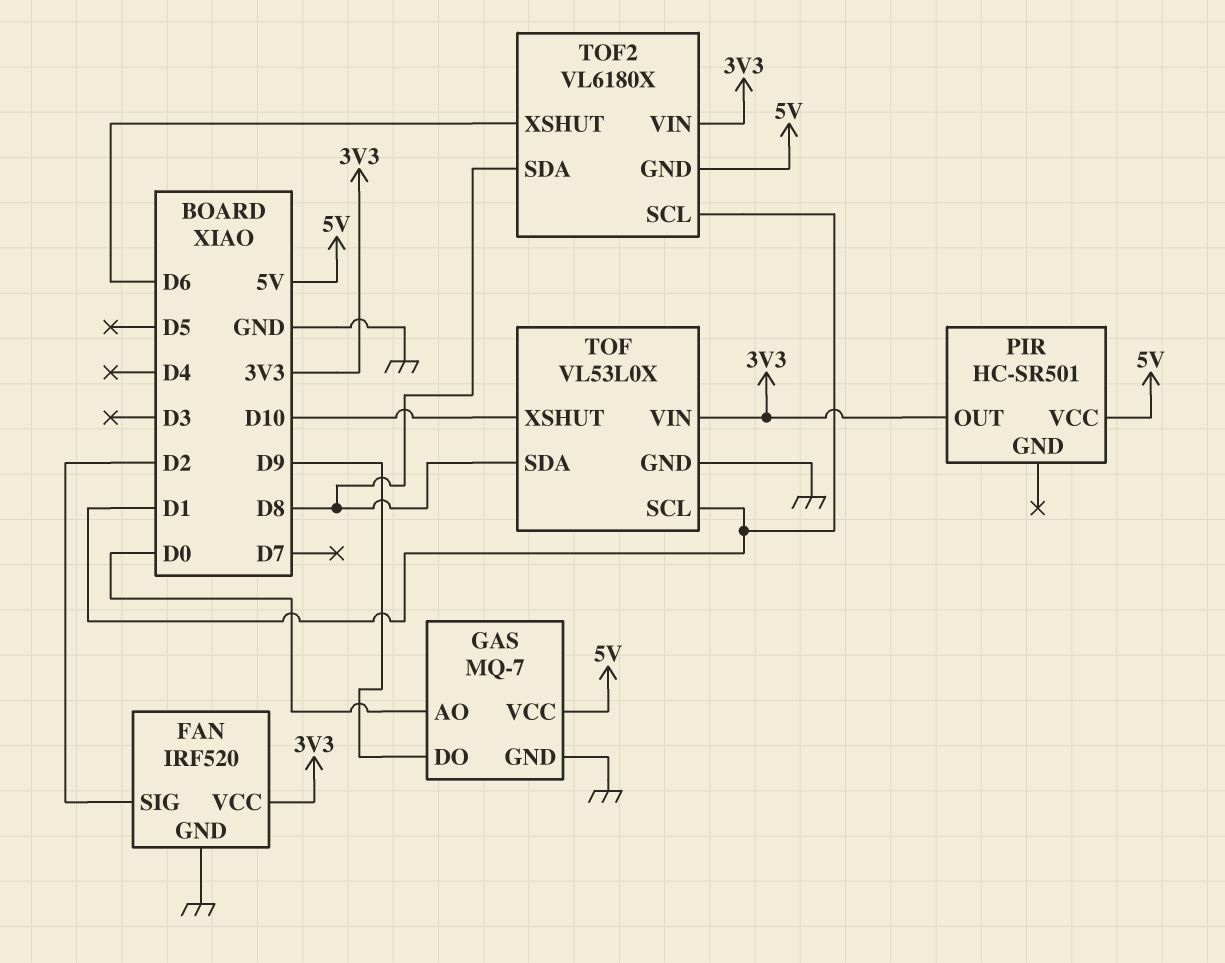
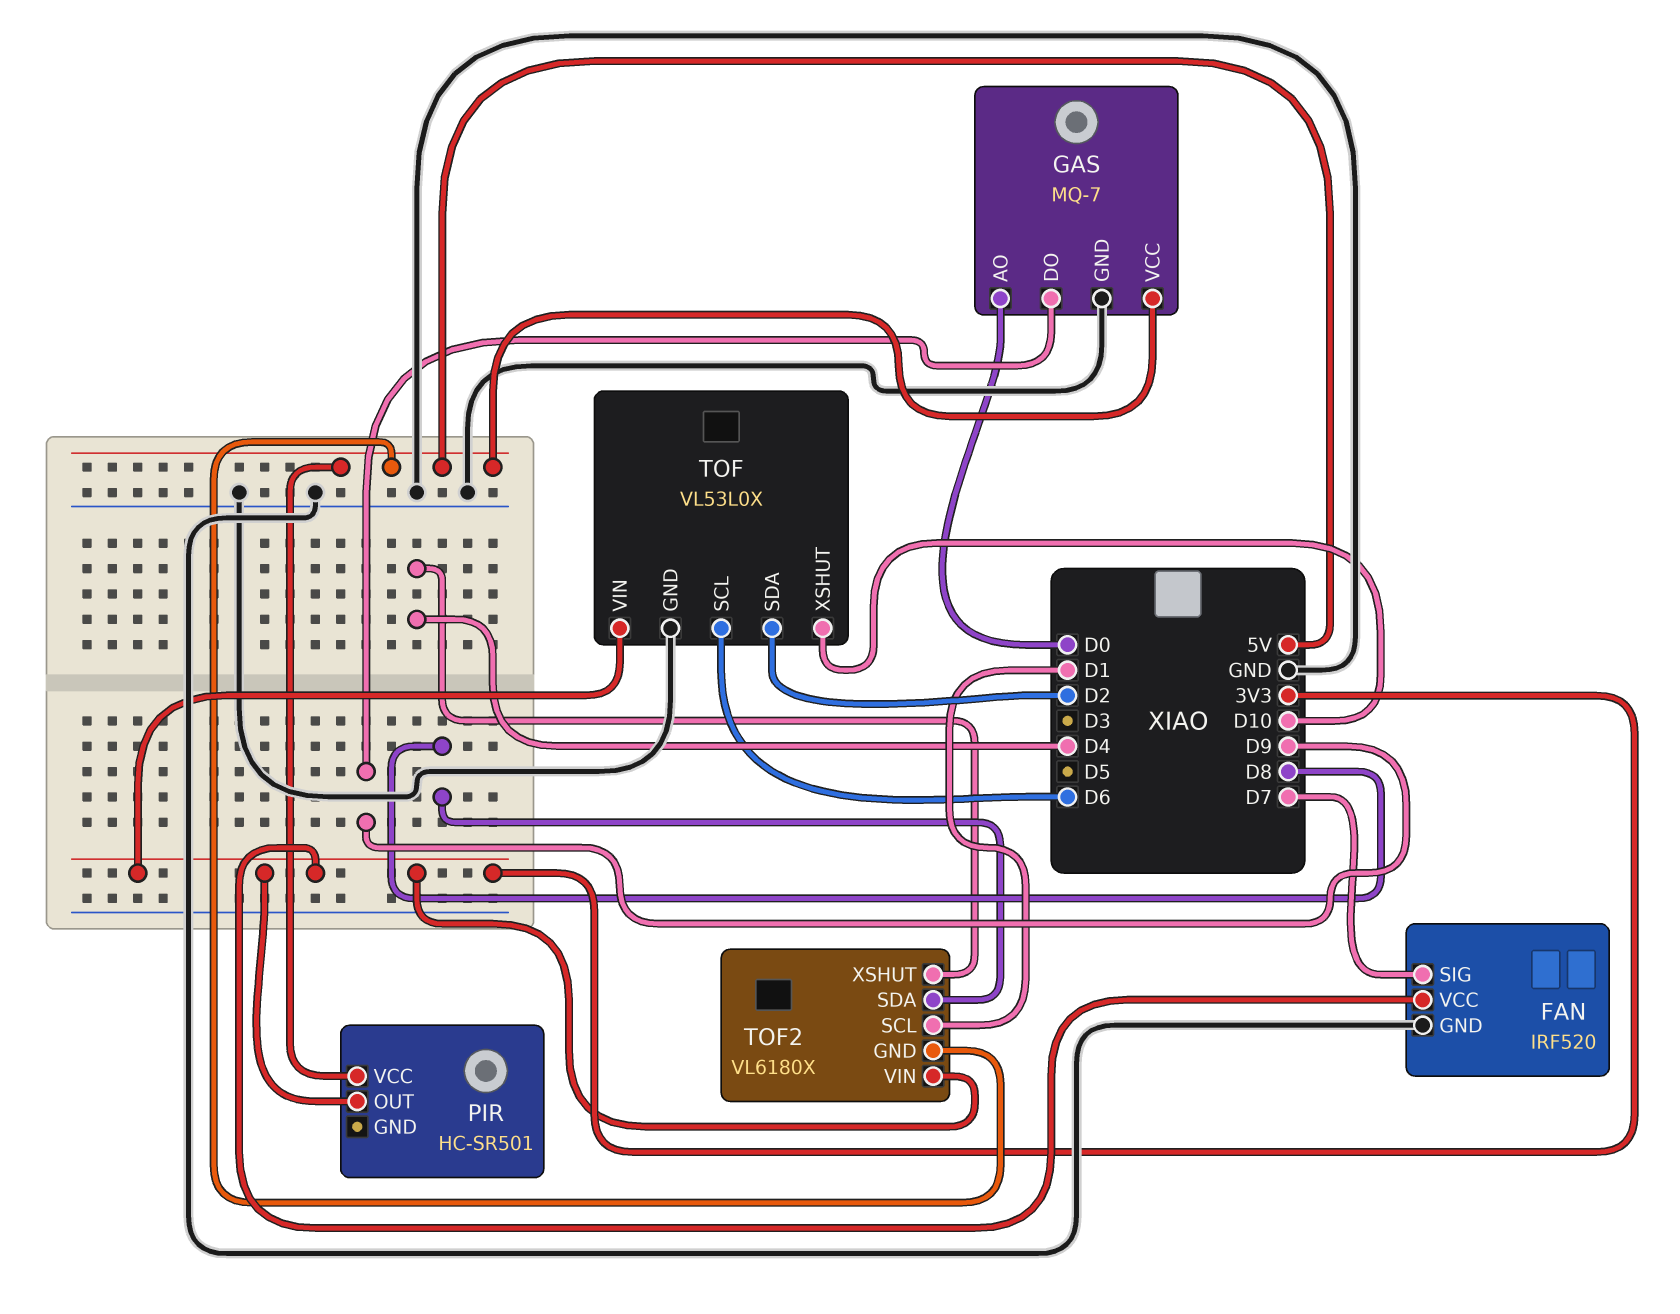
FAN pin SIG: D2 -> D7
TOF pin SCL: D1 -> D6
TOF pin SDA: D8 -> D2
TOF2 pin XSHUT: D6 -> D4

